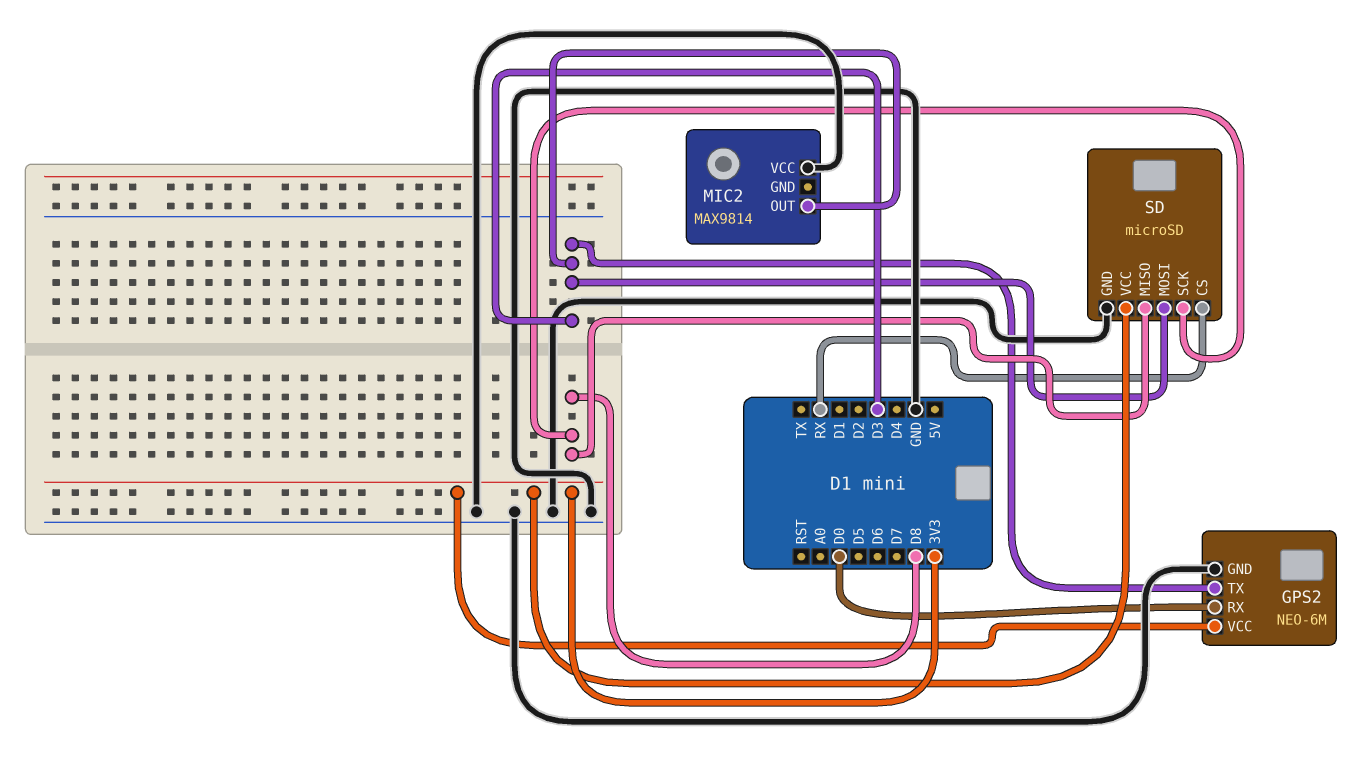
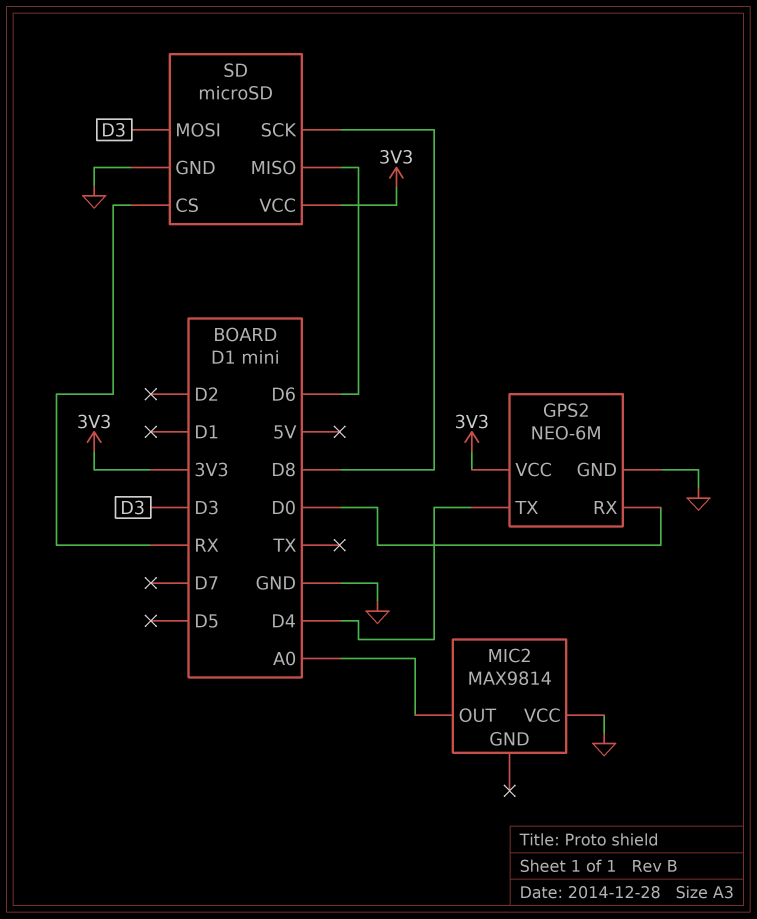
GPS2 pin TX: D3 -> D4
MIC2 pin OUT: D3 -> A0
SD pin MISO: D8 -> D6

